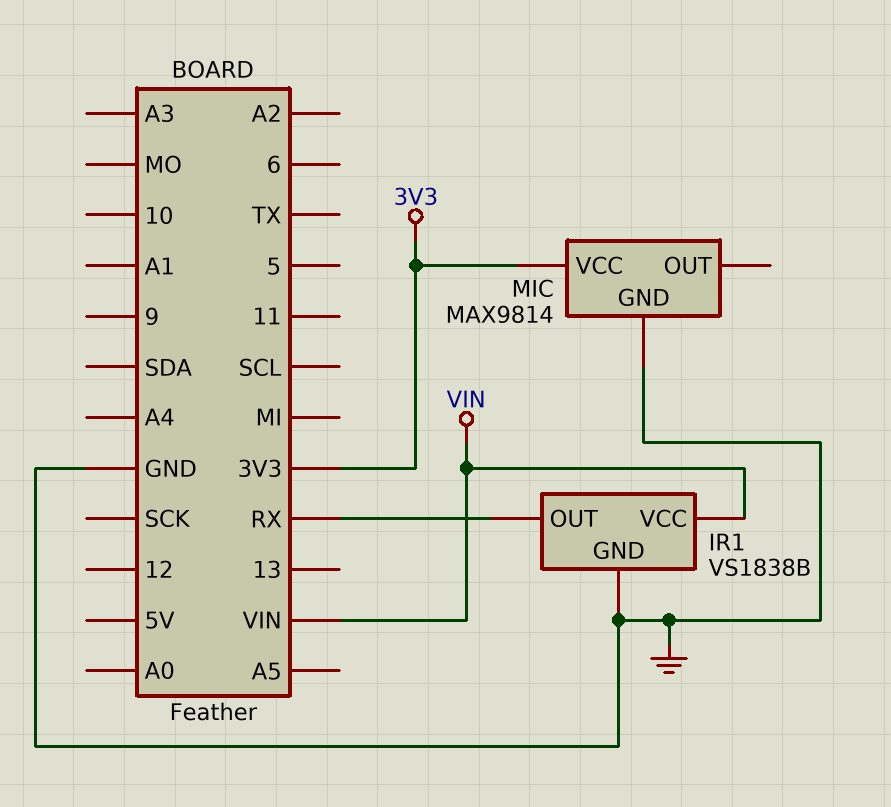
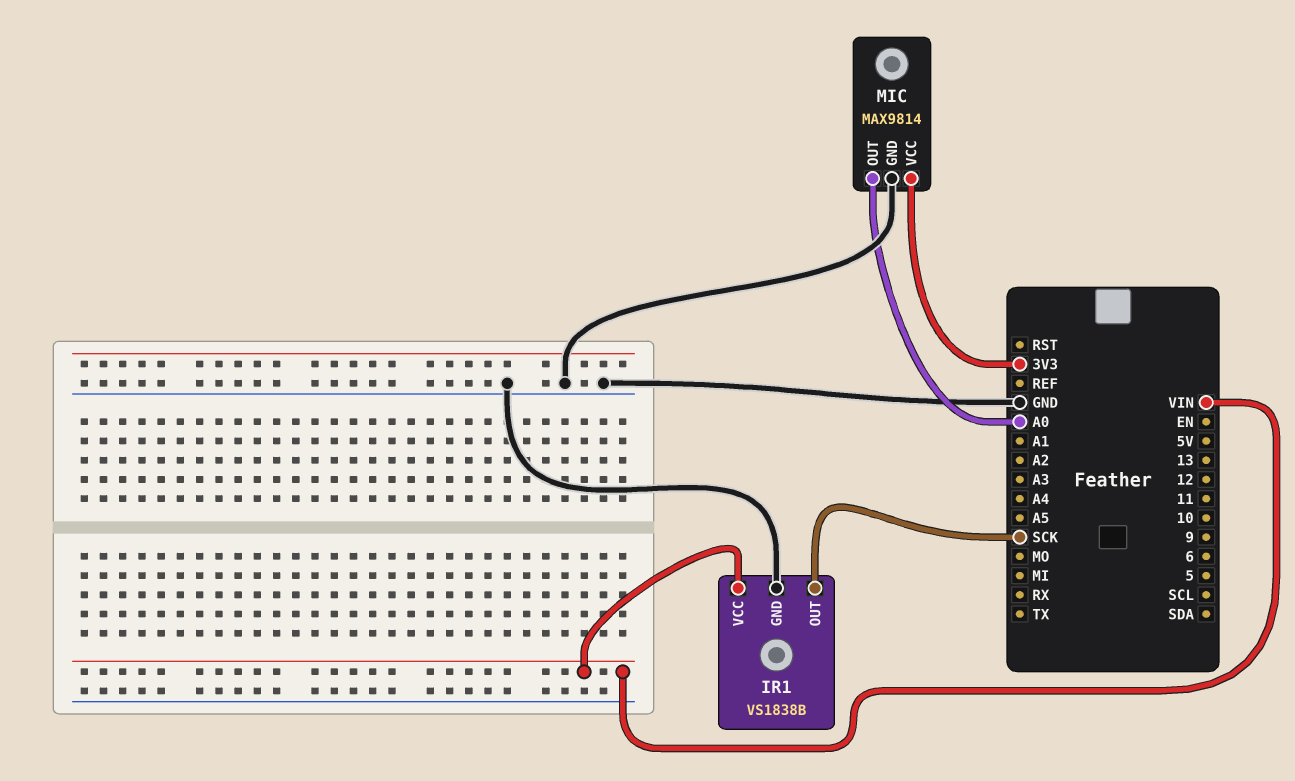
IR1 pin OUT: RX -> SCK
MIC pin OUT: none -> A0

